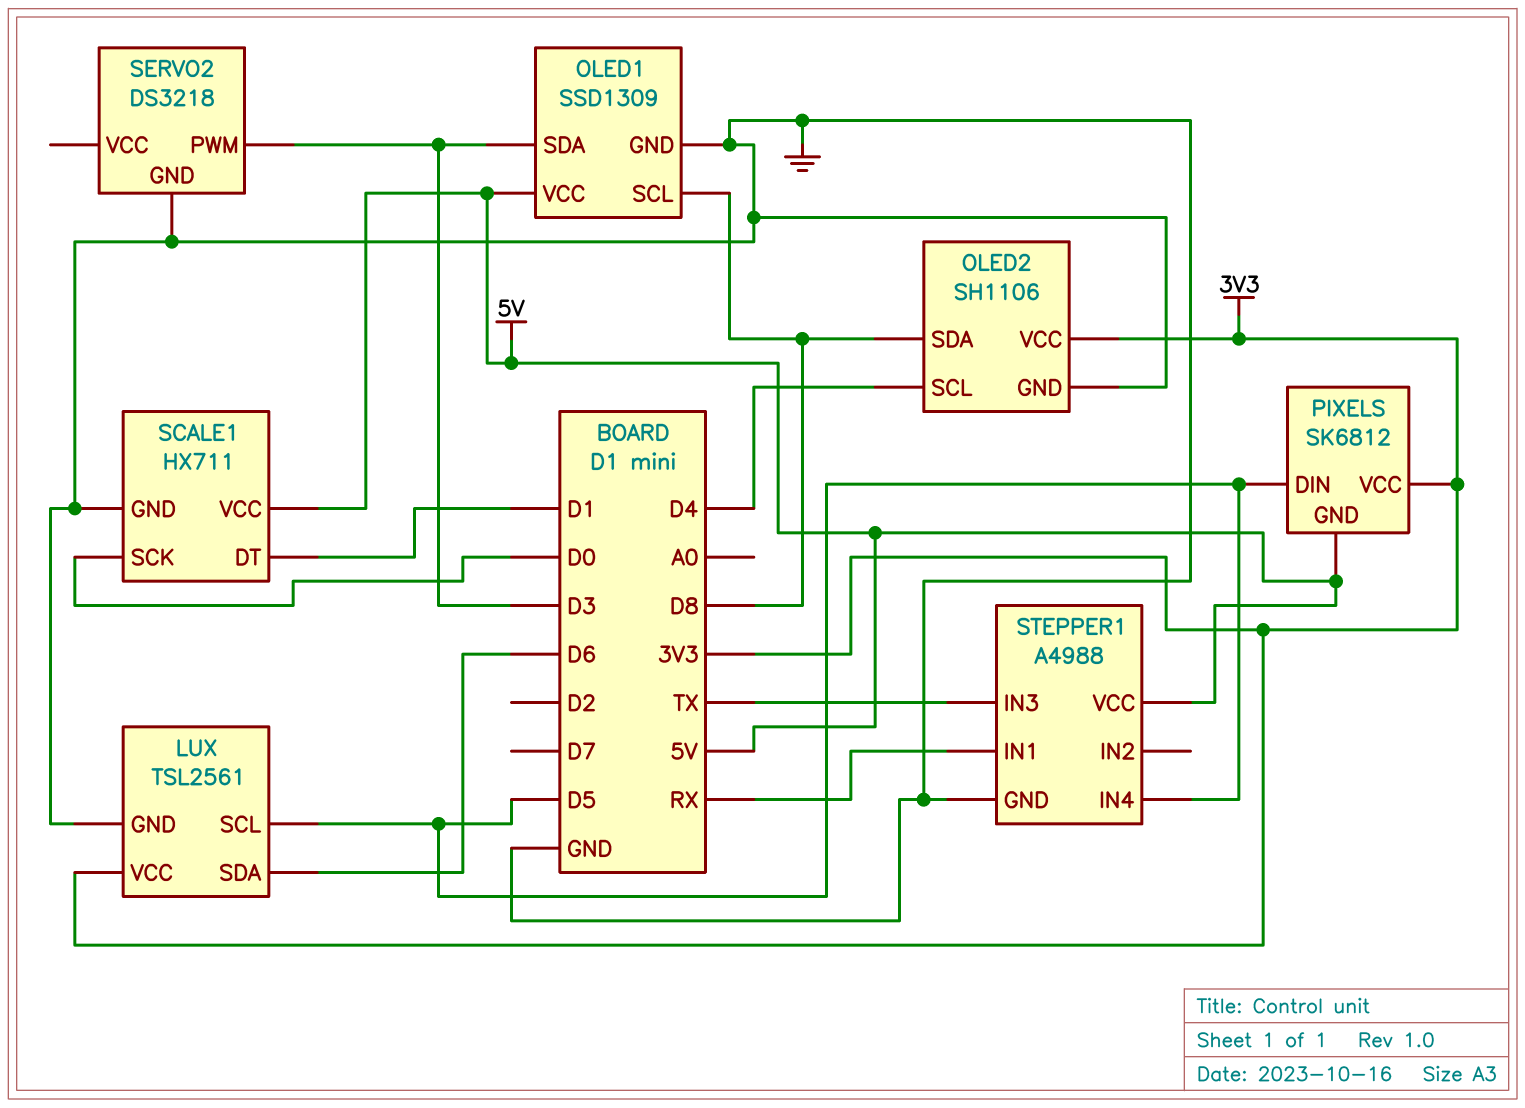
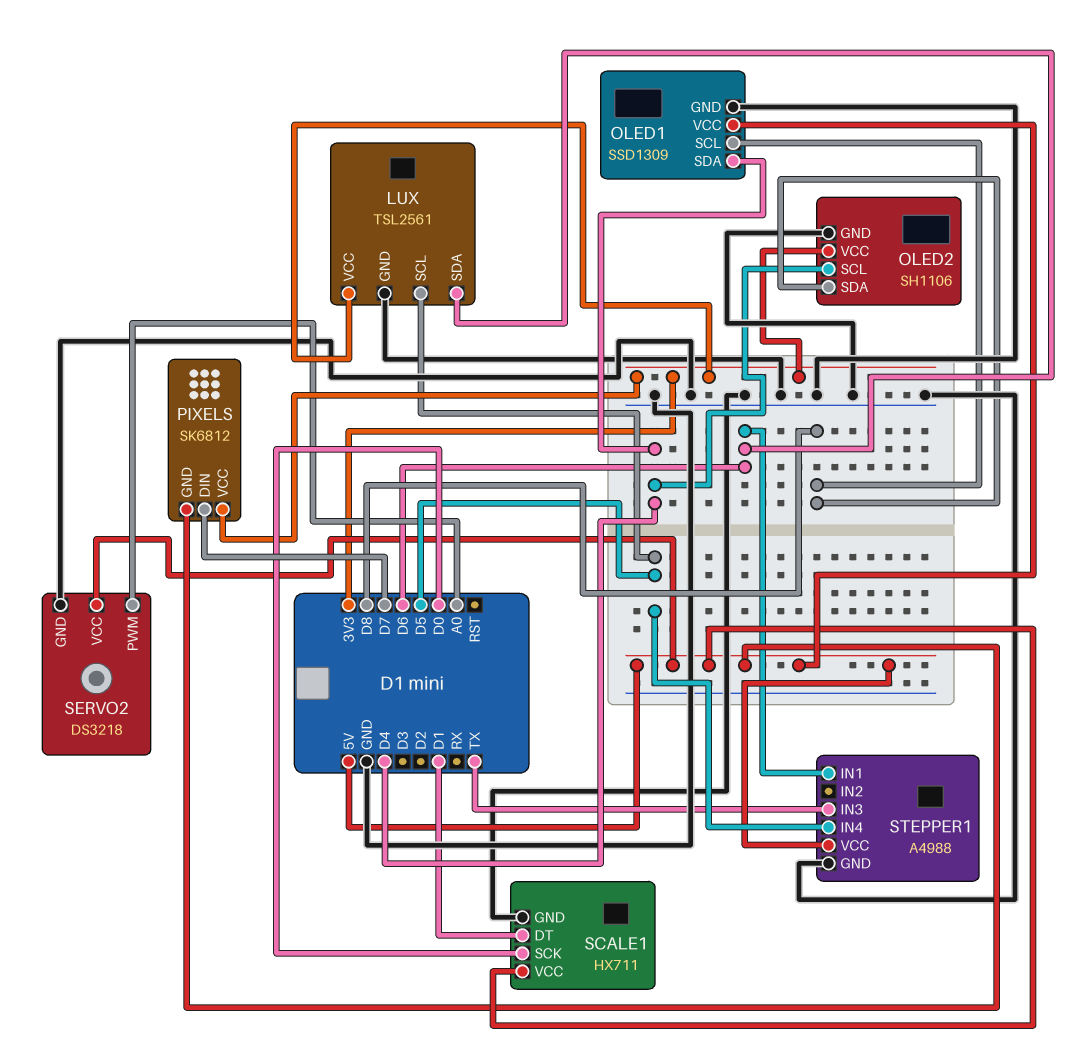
OLED1 pin SDA: D3 -> D4
PIXELS pin DIN: D5 -> D7
SERVO2 pin PWM: D3 -> A0
SERVO2 pin VCC: none -> 5V
STEPPER1 pin IN1: RX -> D6

